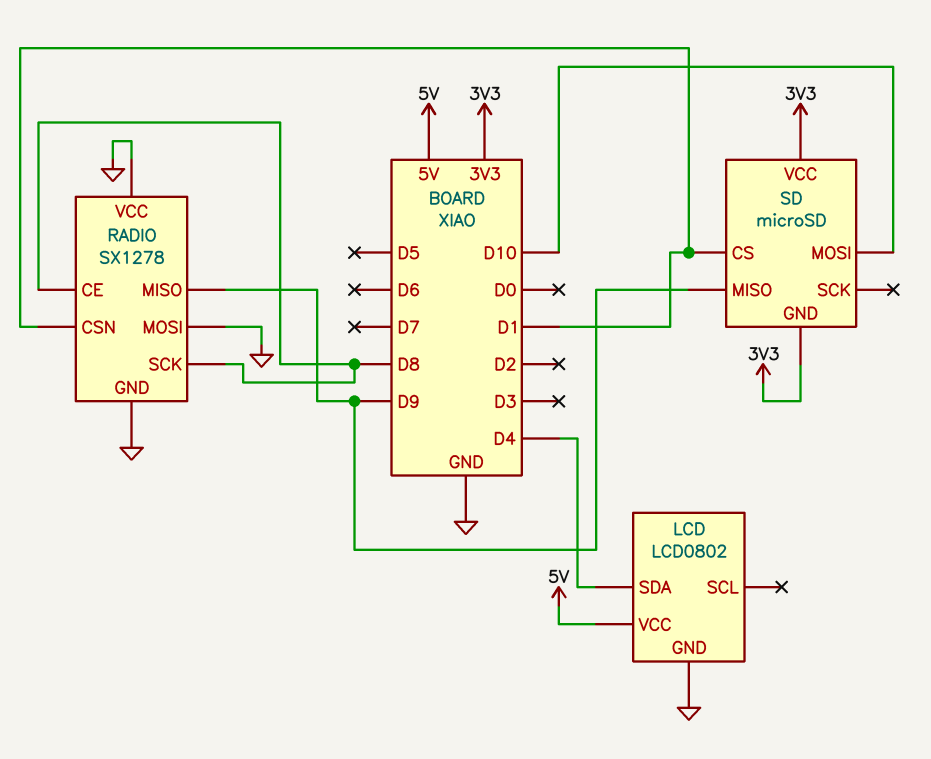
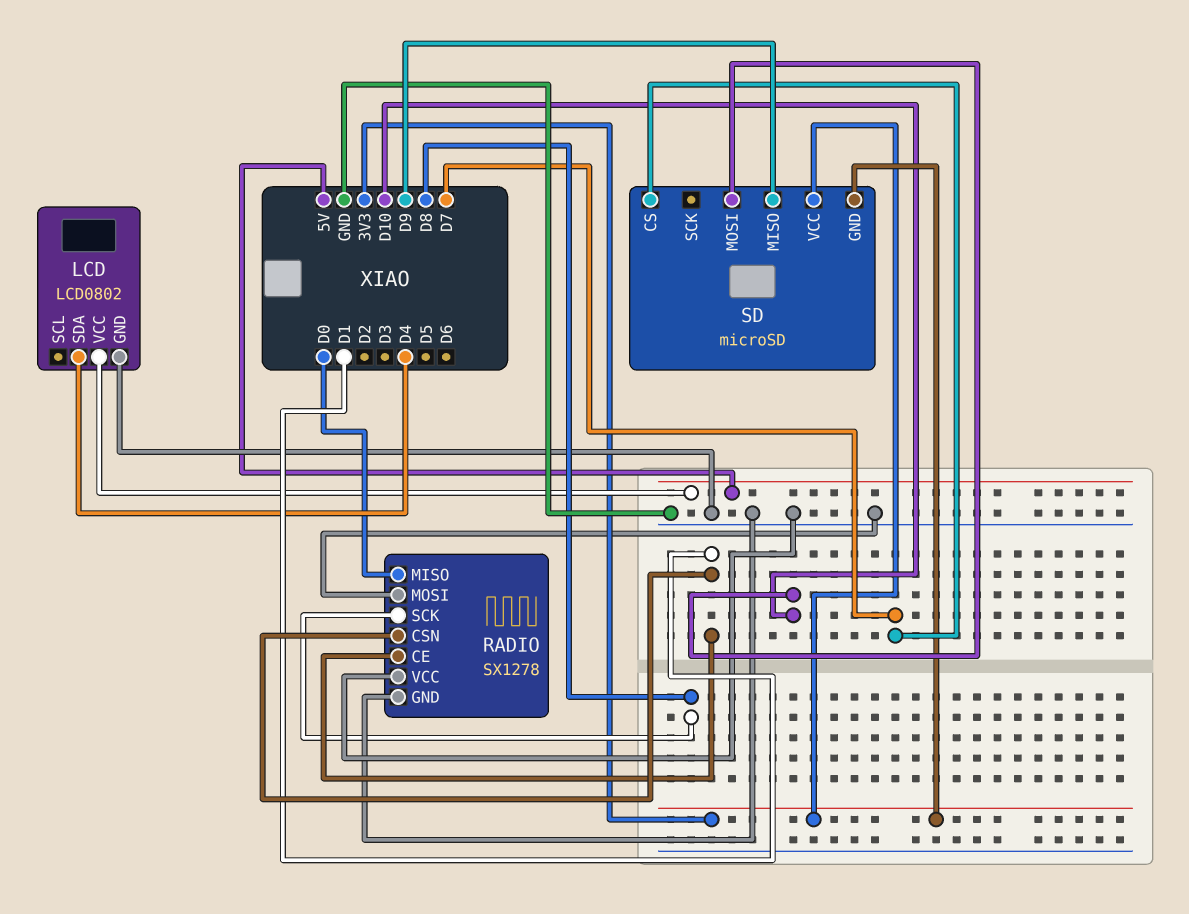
RADIO pin CE: D8 -> D1
RADIO pin MISO: D9 -> D0
SD pin CS: D1 -> D7

